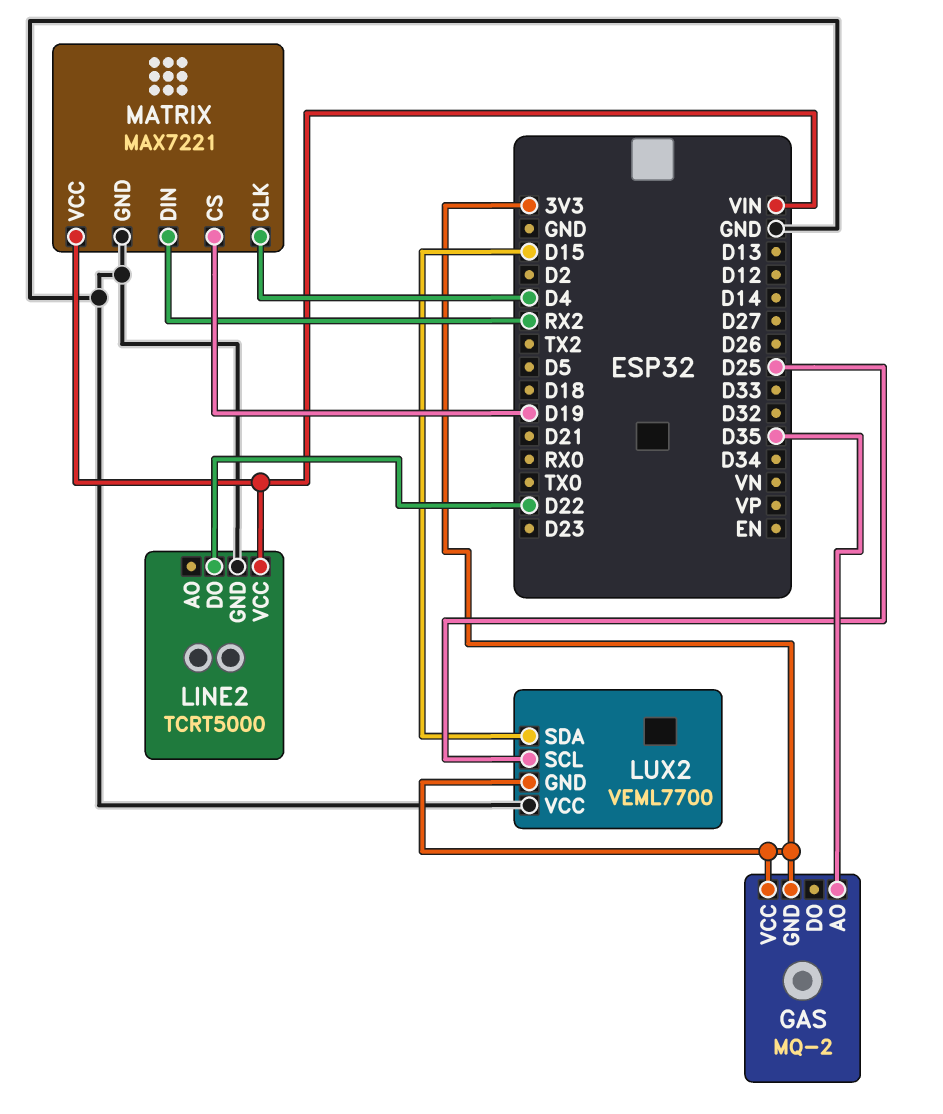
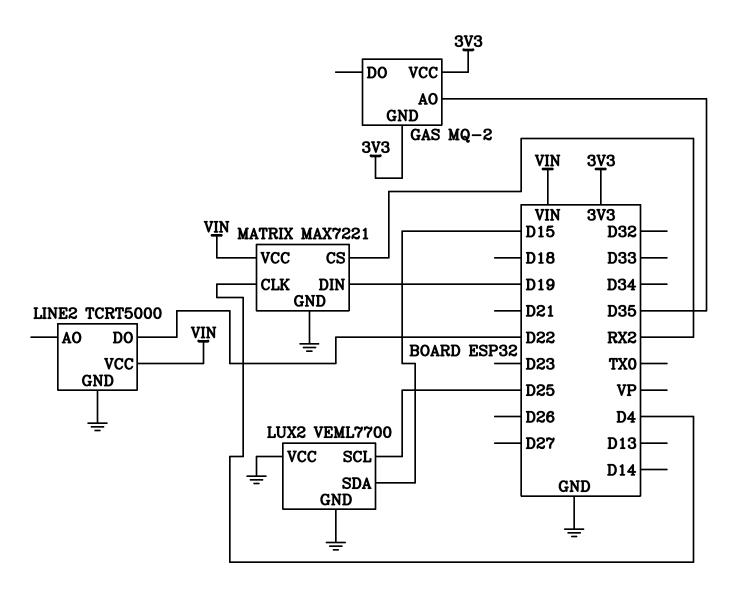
LUX2 pin GND: 3V3 -> GND
MATRIX pin CS: D19 -> RX2
MATRIX pin DIN: RX2 -> D19

